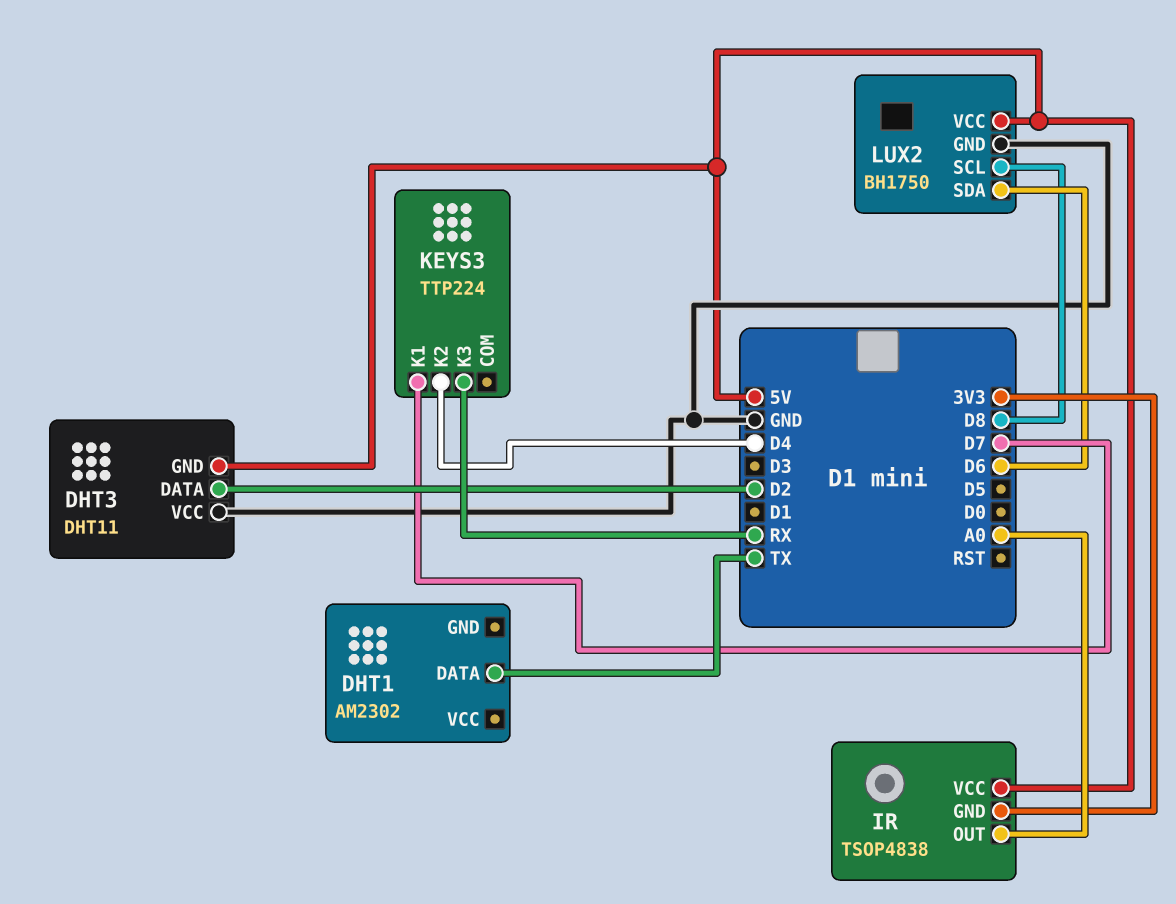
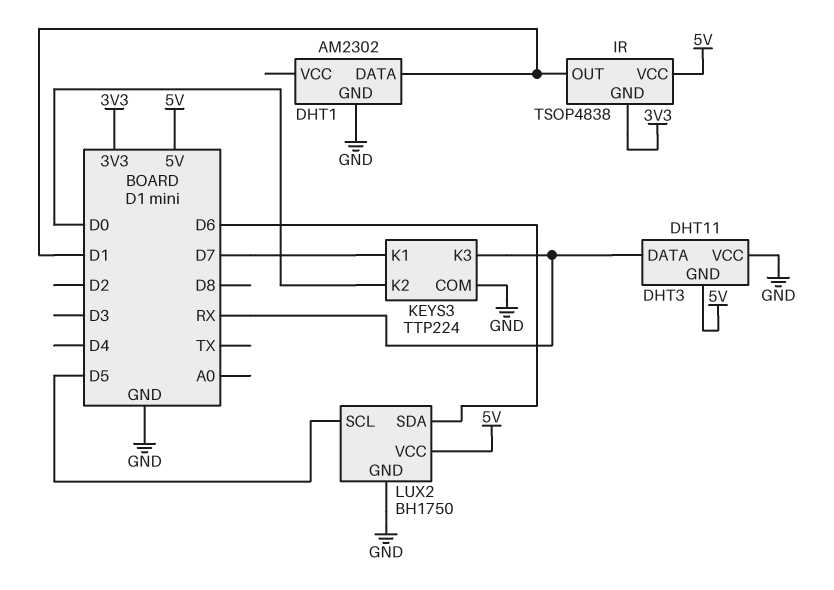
DHT1 pin DATA: TX -> D1
DHT1 pin GND: none -> GND
DHT3 pin DATA: D2 -> RX
IR pin OUT: A0 -> D1
KEYS3 pin COM: none -> GND
KEYS3 pin K2: D4 -> D0
LUX2 pin SCL: D8 -> D5

